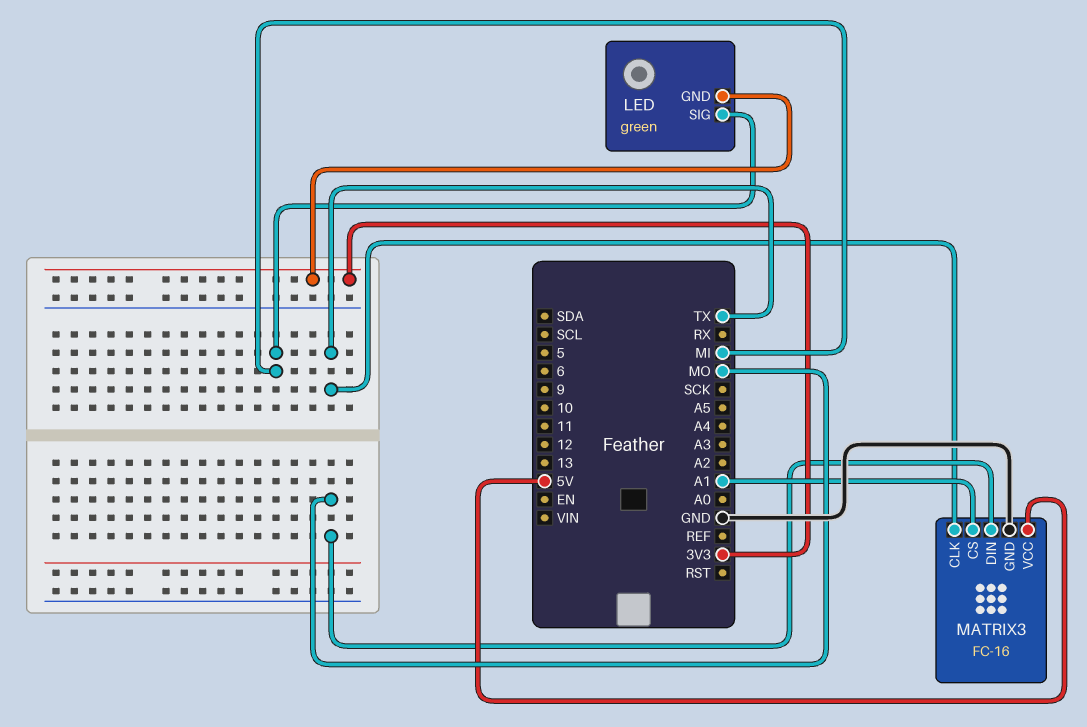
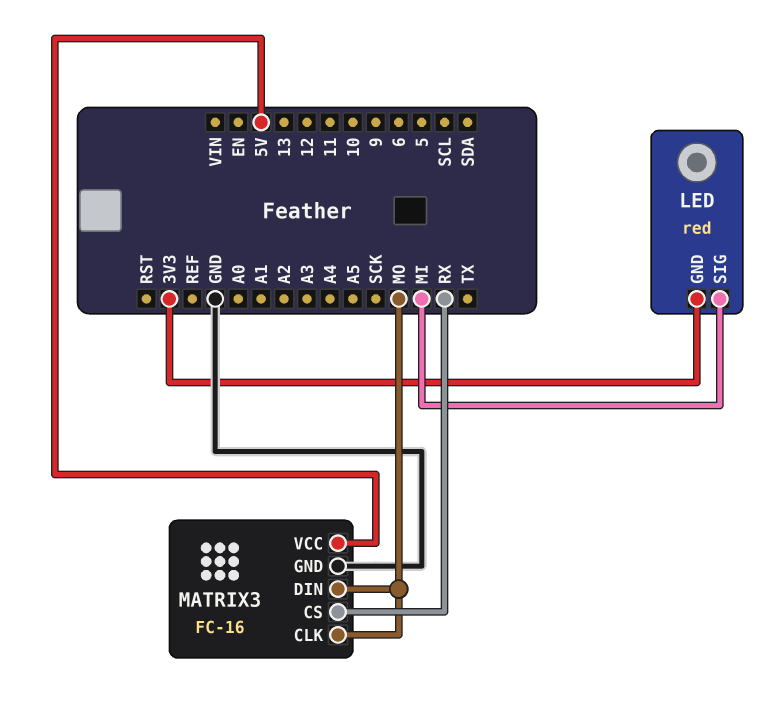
LED: green -> red
MATRIX3 pin CLK: TX -> MO
MATRIX3 pin CS: A1 -> RX

